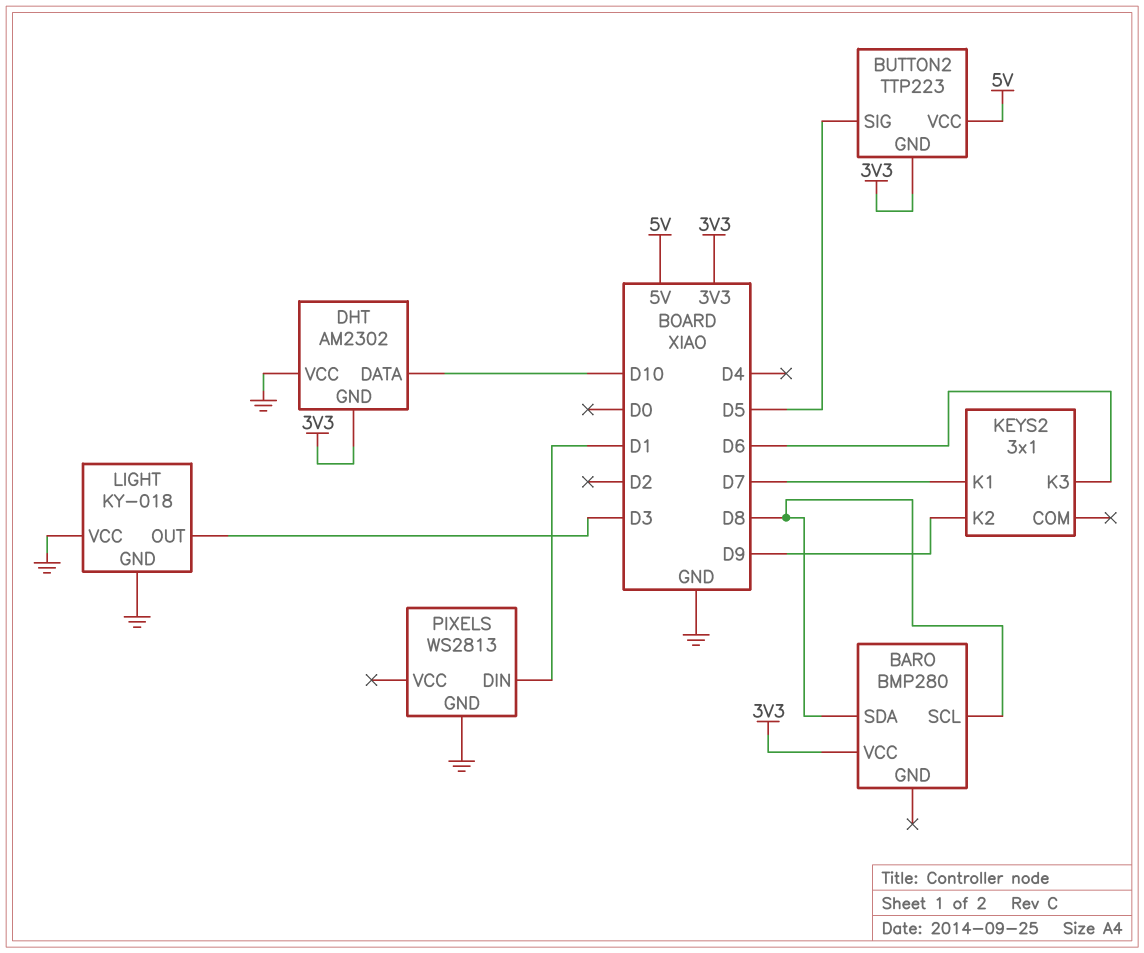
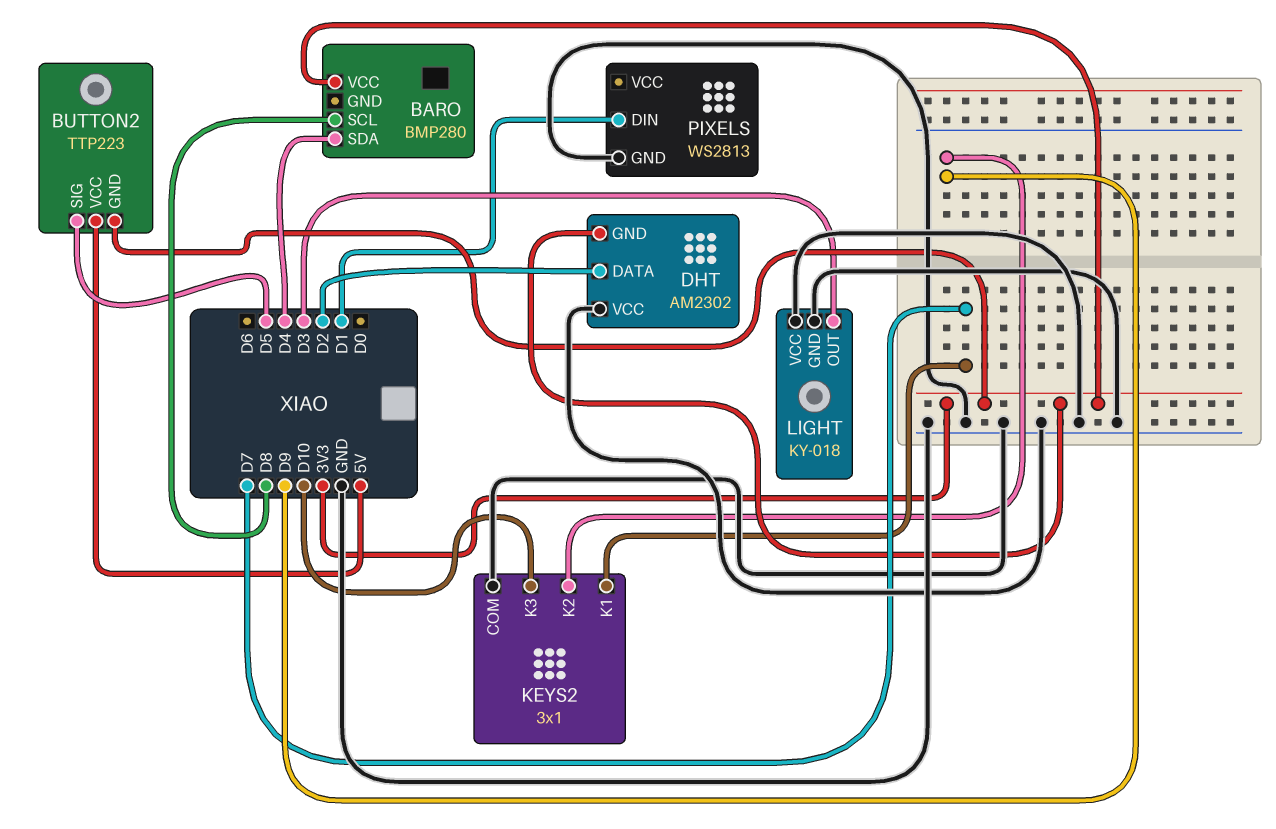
BARO pin SDA: D8 -> D4
DHT pin DATA: D10 -> D2
KEYS2 pin COM: none -> GND
KEYS2 pin K3: D6 -> D10

